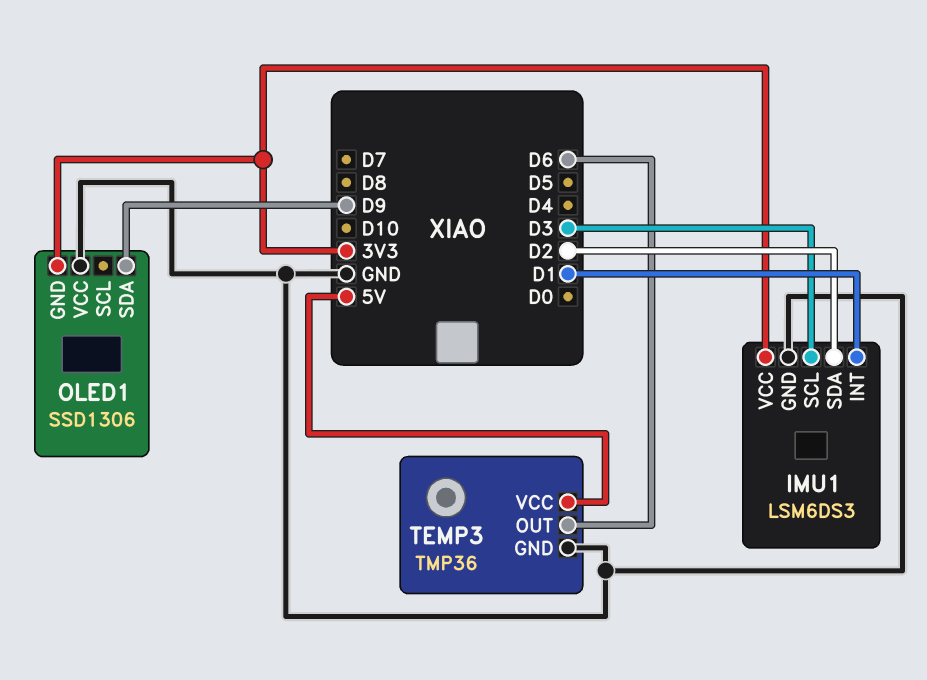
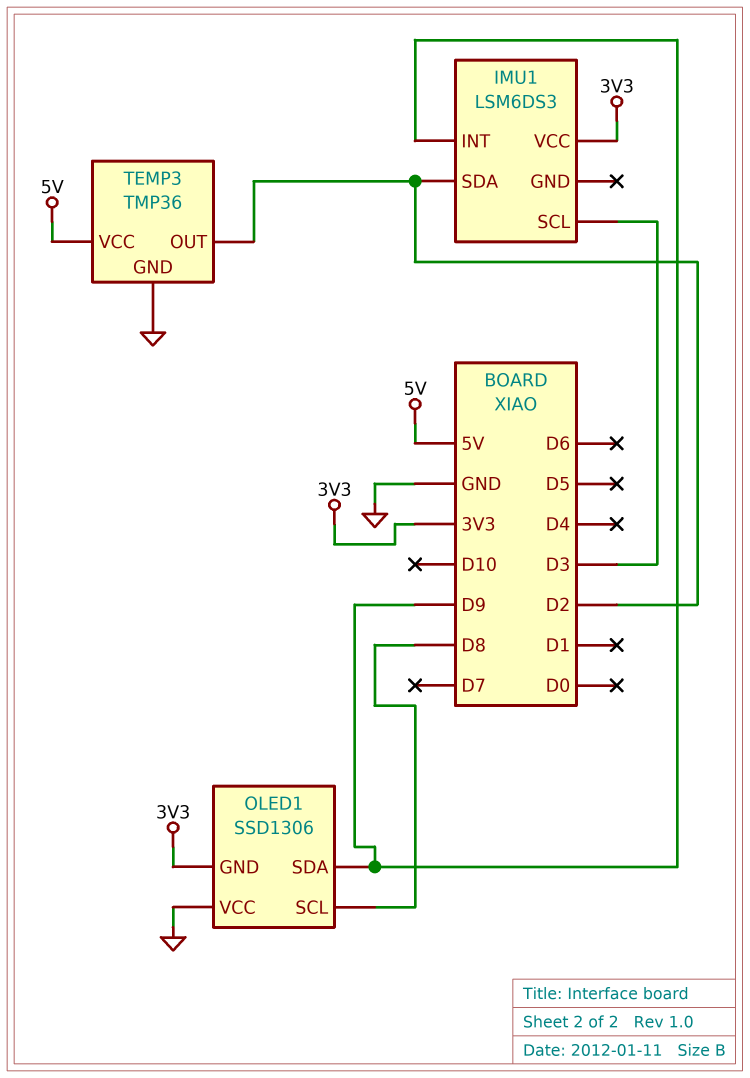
IMU1 pin GND: GND -> none
IMU1 pin INT: D1 -> D9
OLED1 pin SCL: none -> D8
TEMP3 pin OUT: D6 -> D2

